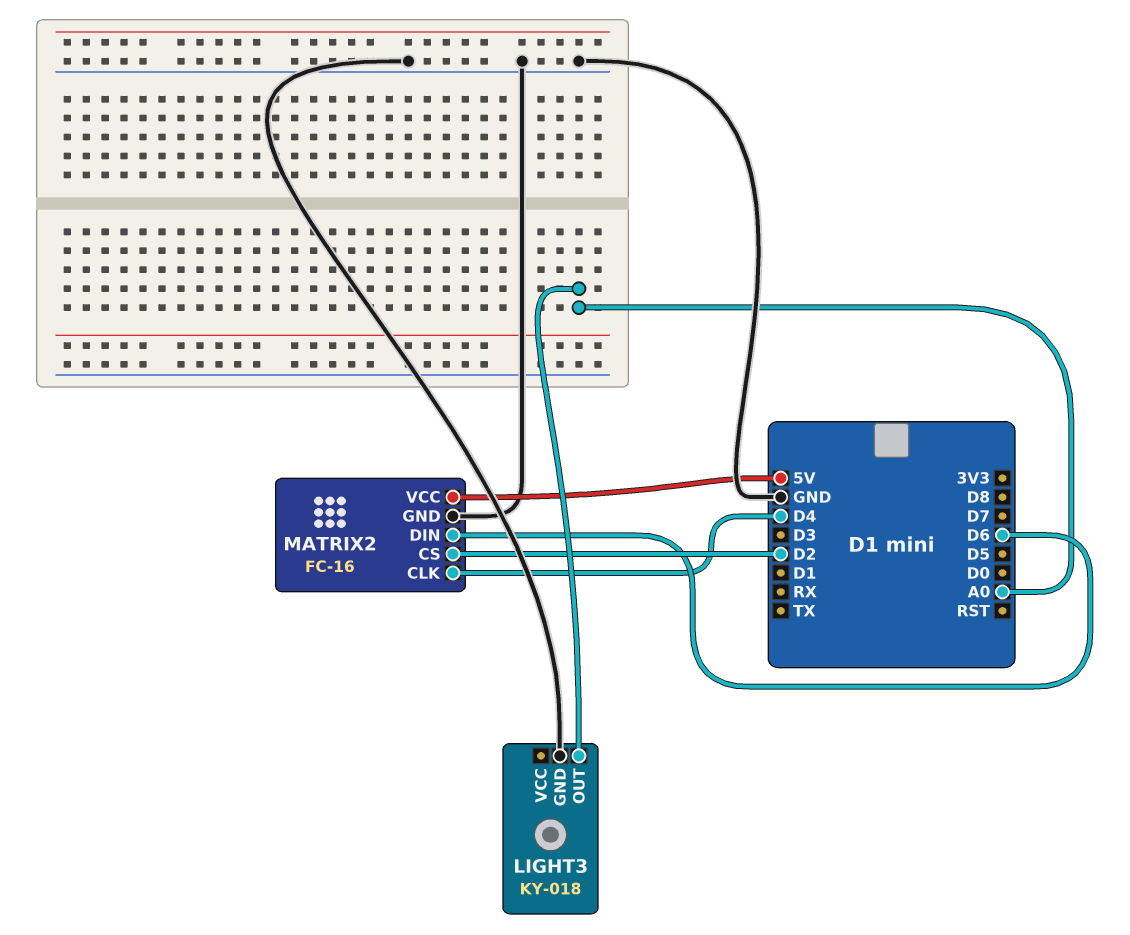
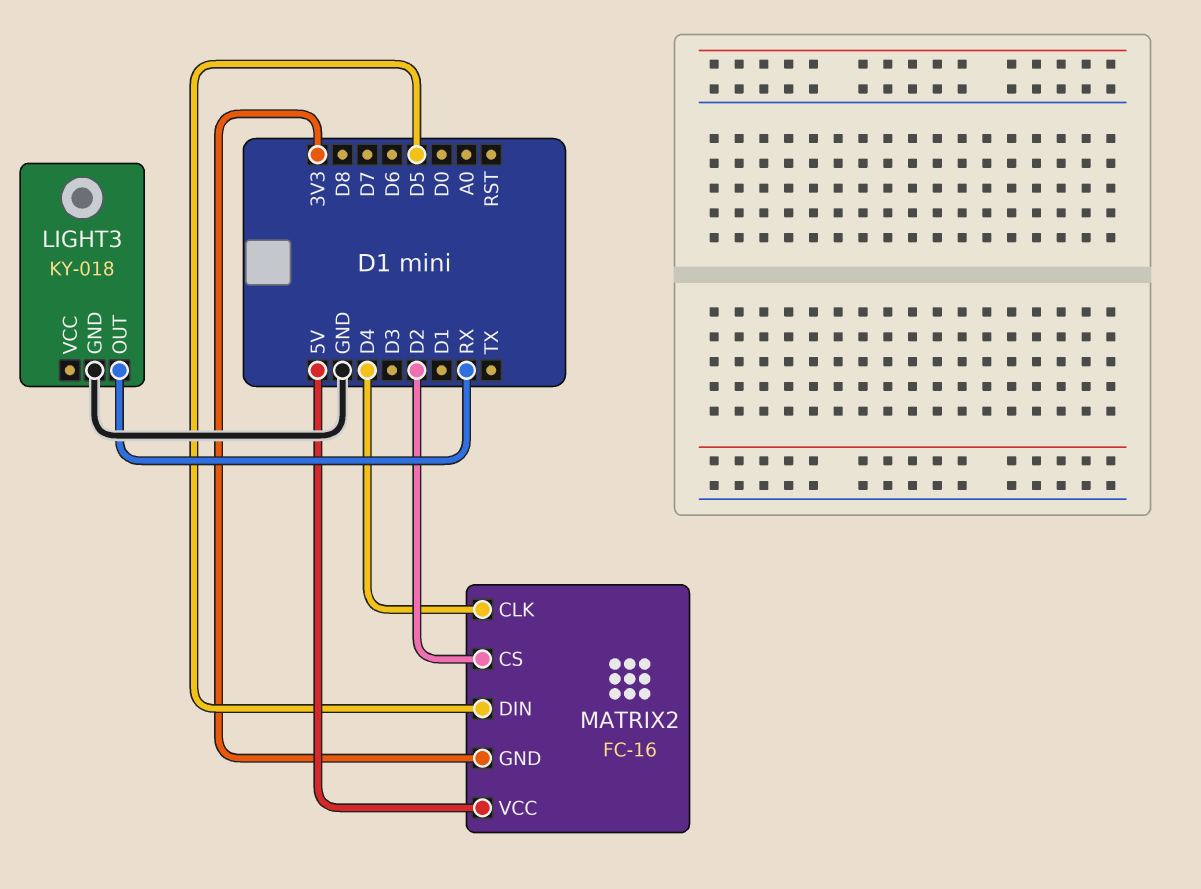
LIGHT3 pin OUT: A0 -> RX
MATRIX2 pin DIN: D6 -> D5
MATRIX2 pin GND: GND -> 3V3

